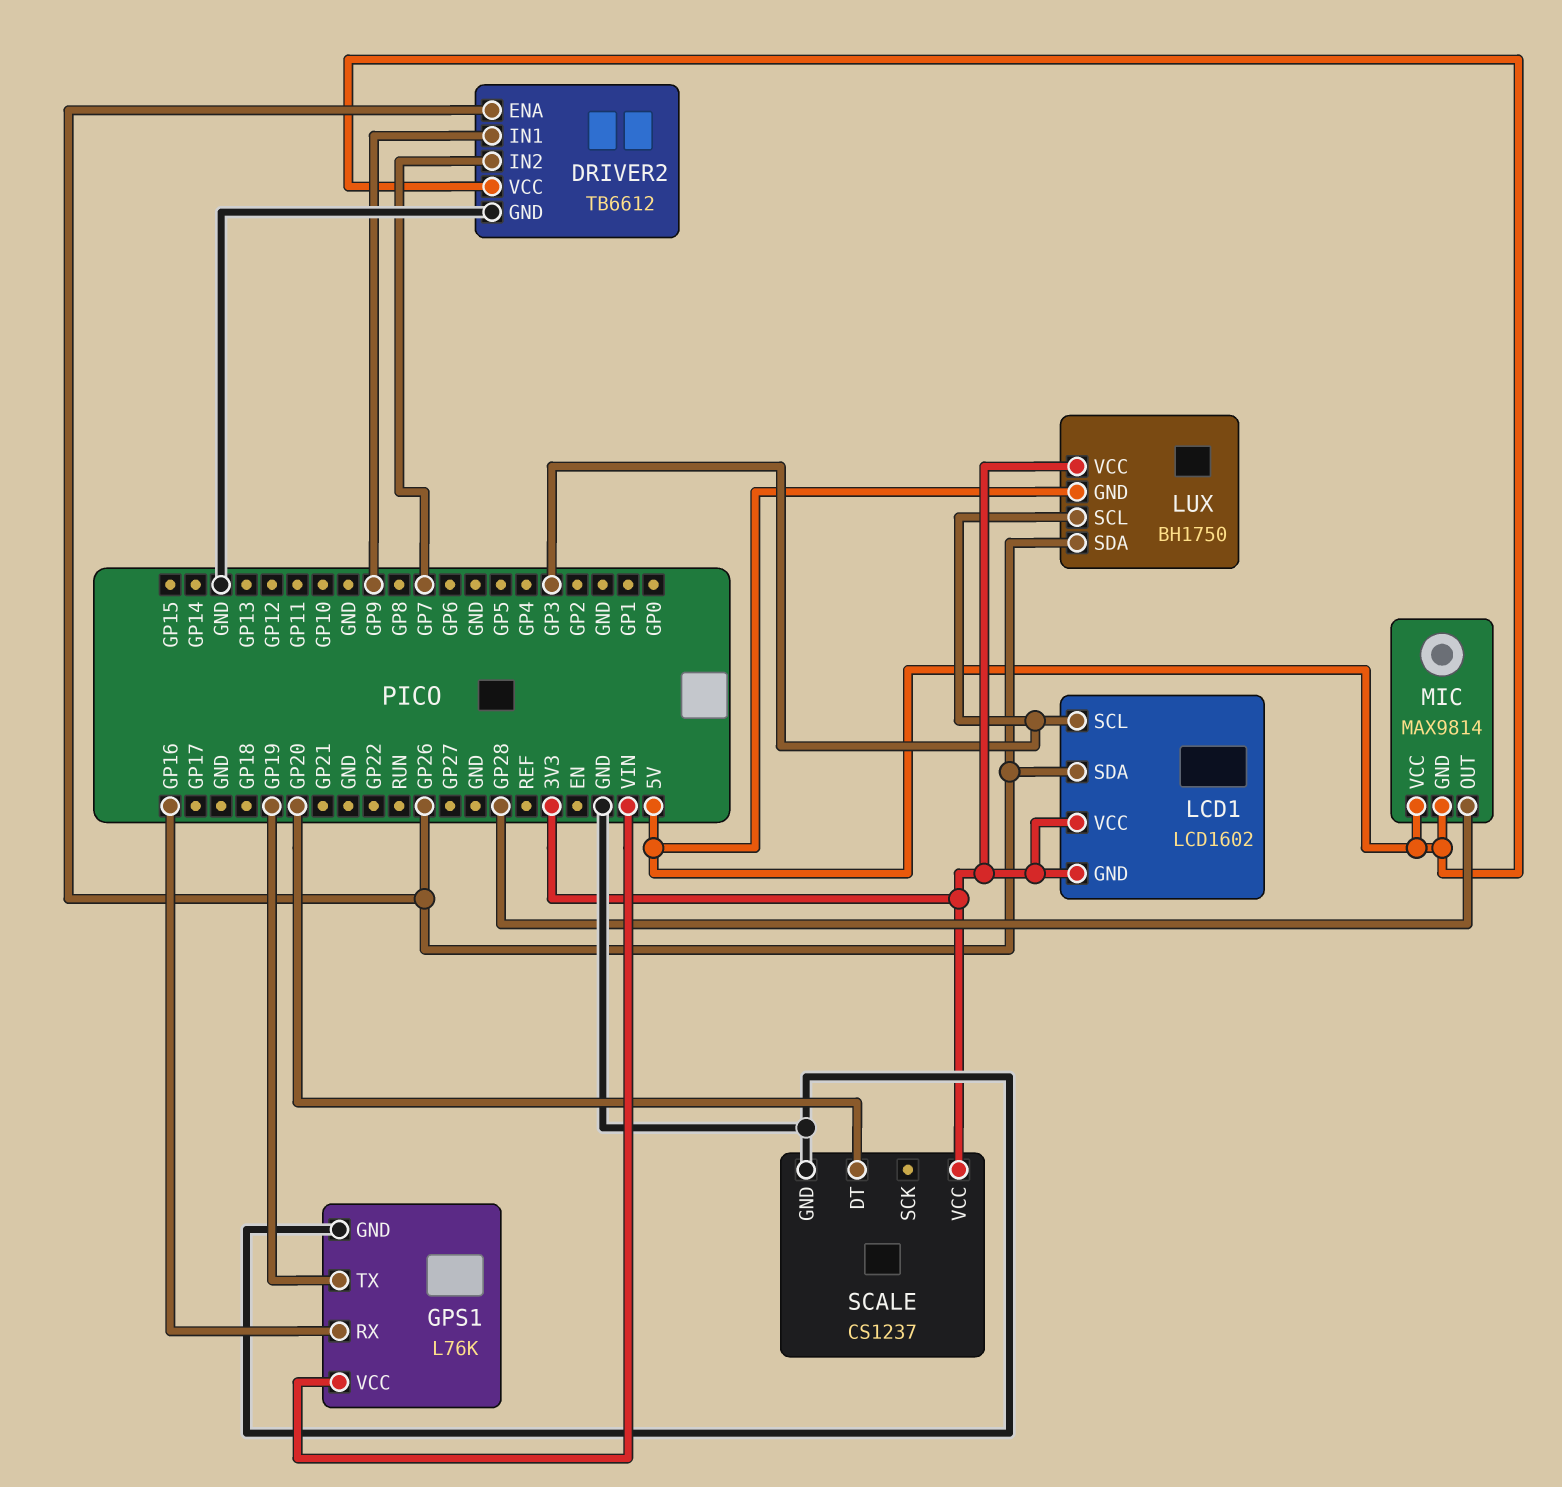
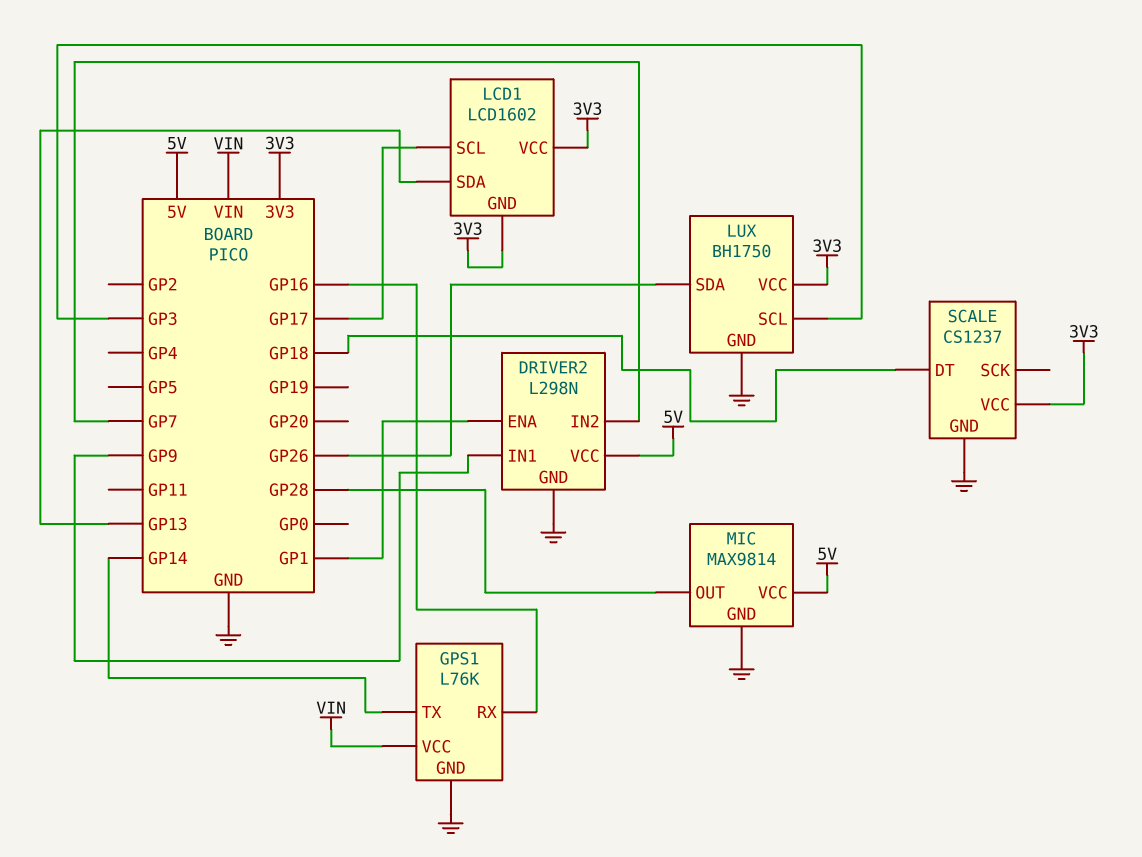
DRIVER2: TB6612 -> L298N
DRIVER2 pin ENA: GP26 -> GP1
GPS1 pin TX: GP19 -> GP14
LCD1 pin SCL: GP3 -> GP17
LCD1 pin SDA: GP26 -> GP13
LUX pin GND: 5V -> GND
MIC pin GND: 5V -> GND
SCALE pin DT: GP20 -> GP18

